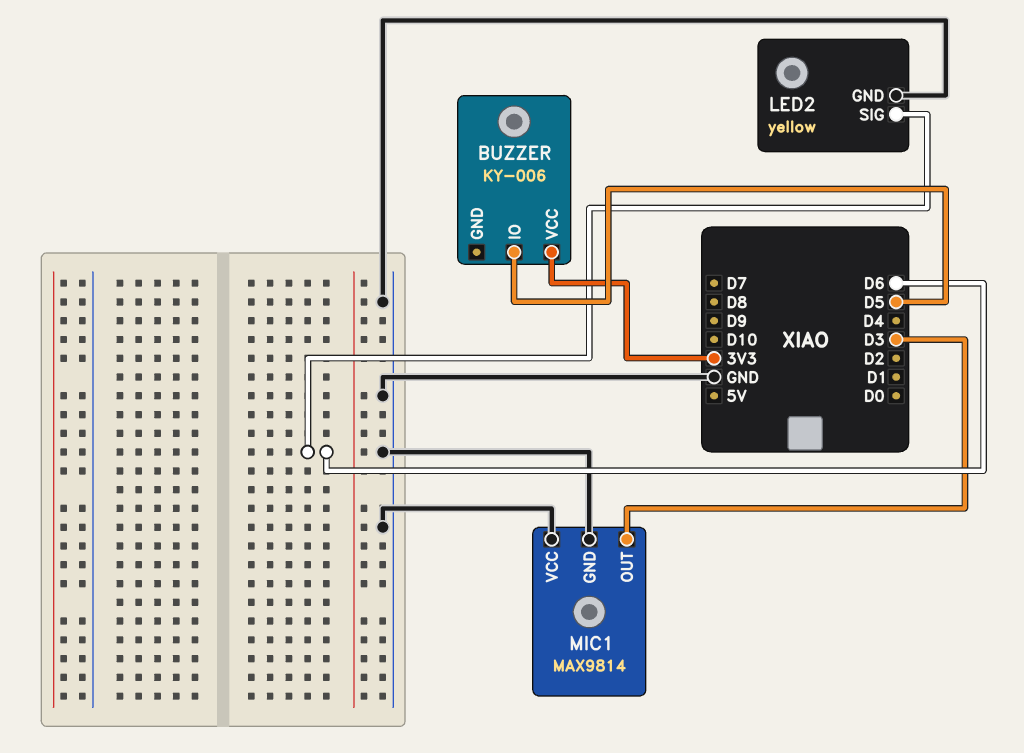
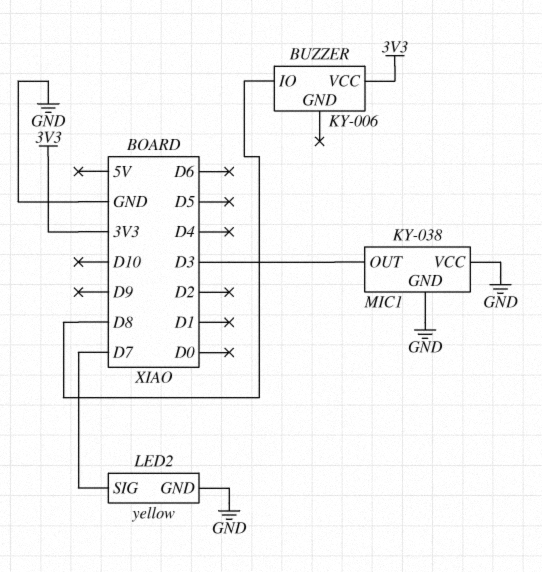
BUZZER pin IO: D5 -> D8
LED2 pin SIG: D6 -> D7
MIC1: MAX9814 -> KY-038

